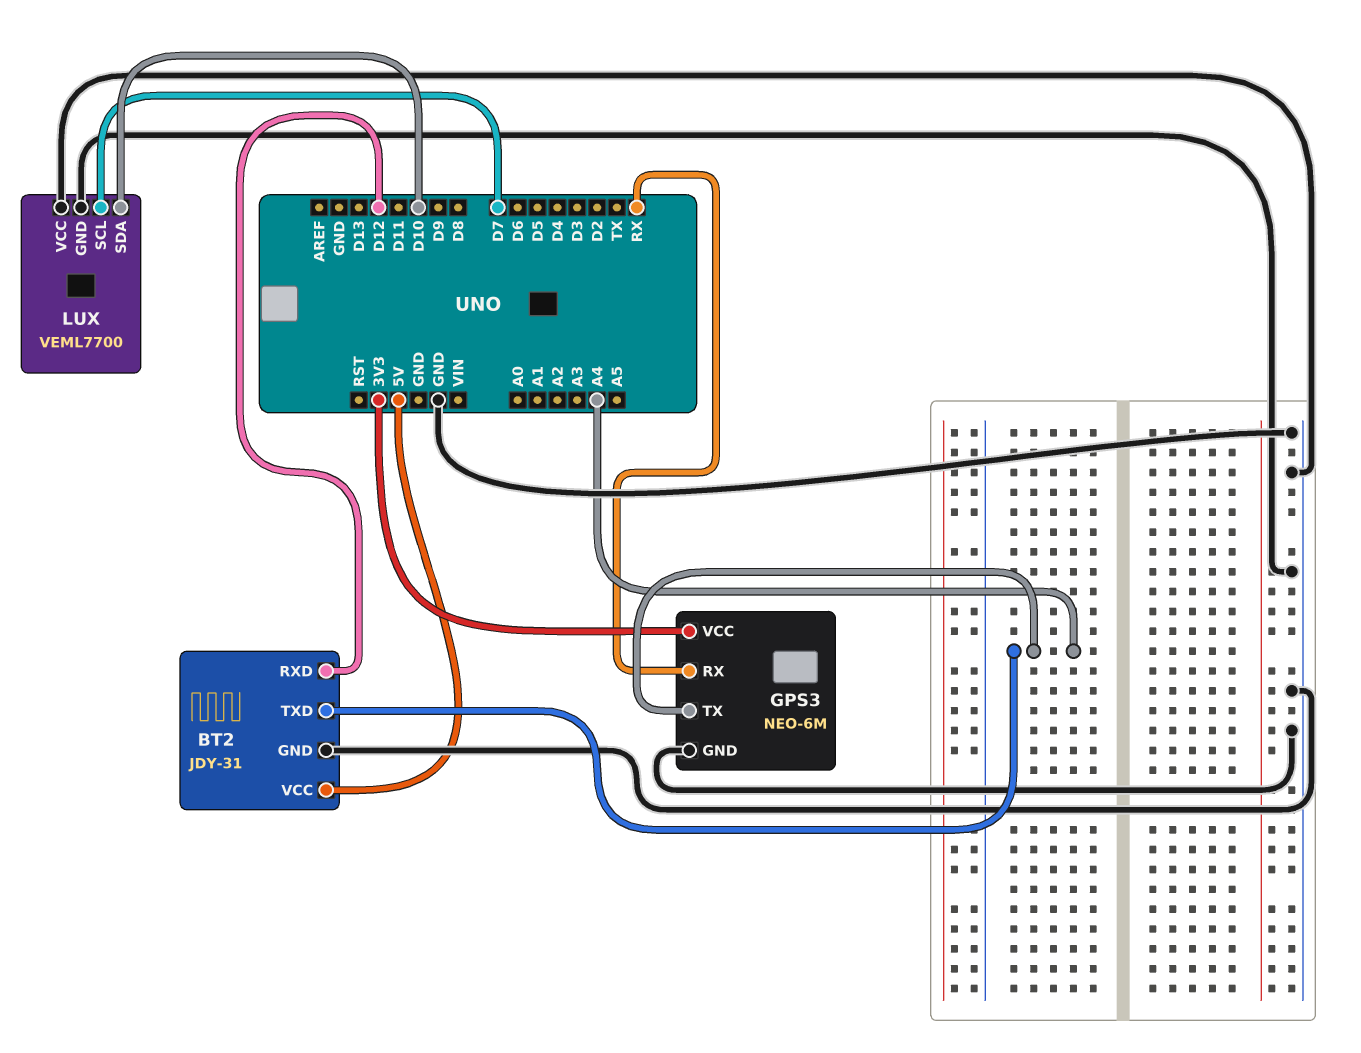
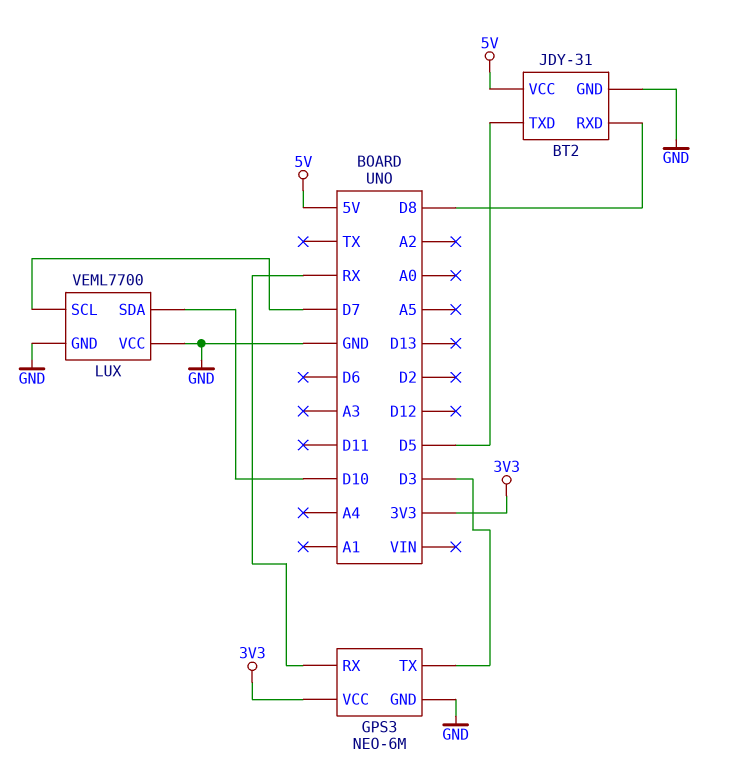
BT2 pin RXD: D12 -> D8
BT2 pin TXD: A4 -> D5
GPS3 pin TX: A4 -> D3

